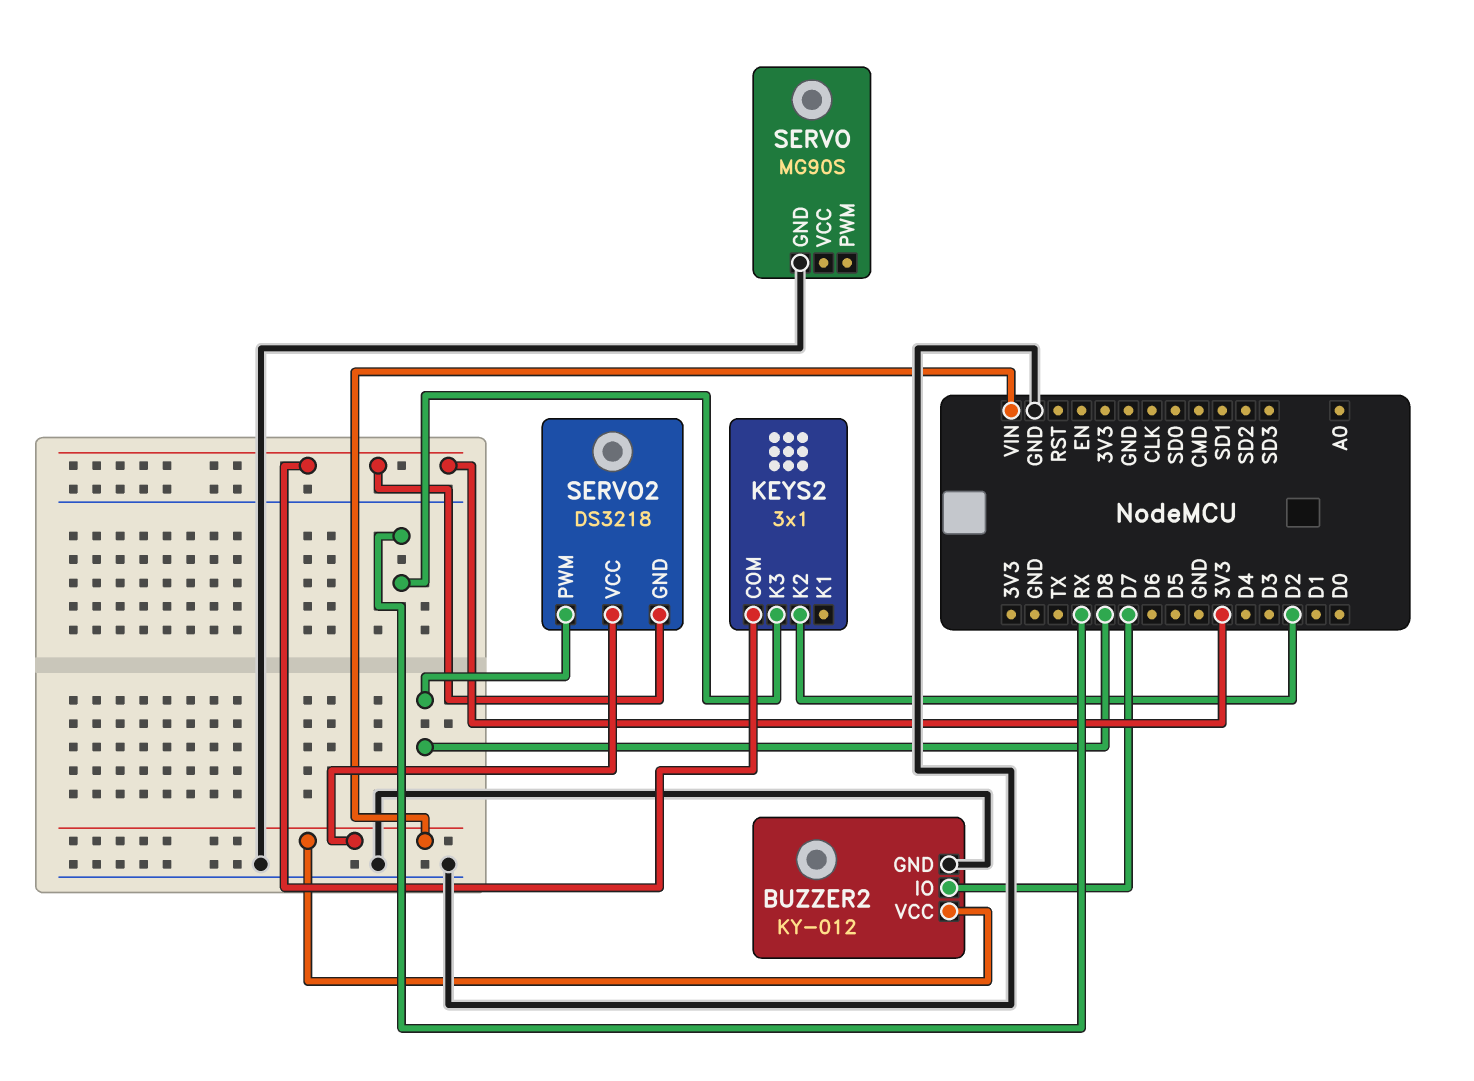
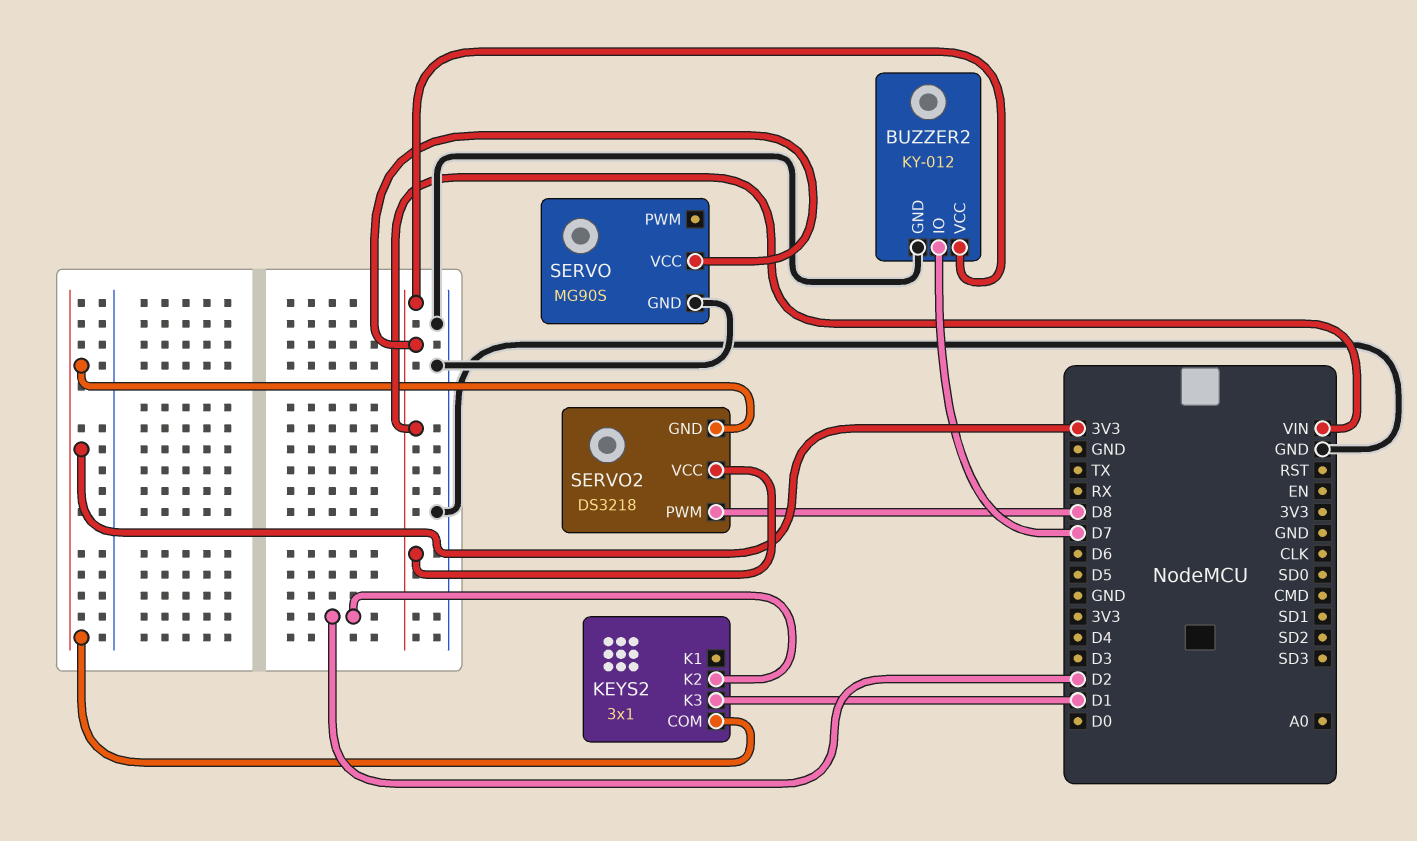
KEYS2 pin K3: RX -> D1
SERVO pin VCC: none -> VIN

